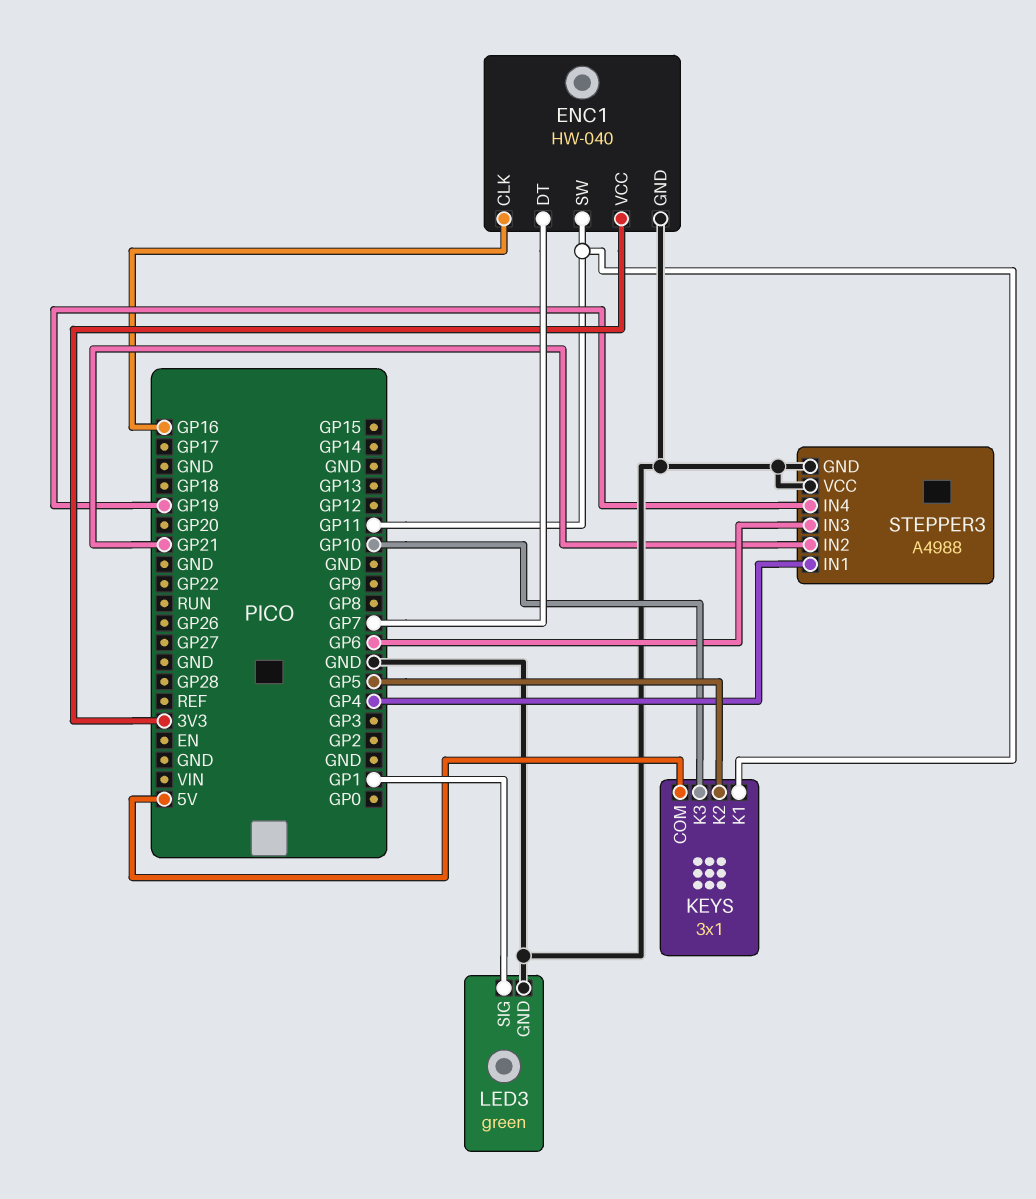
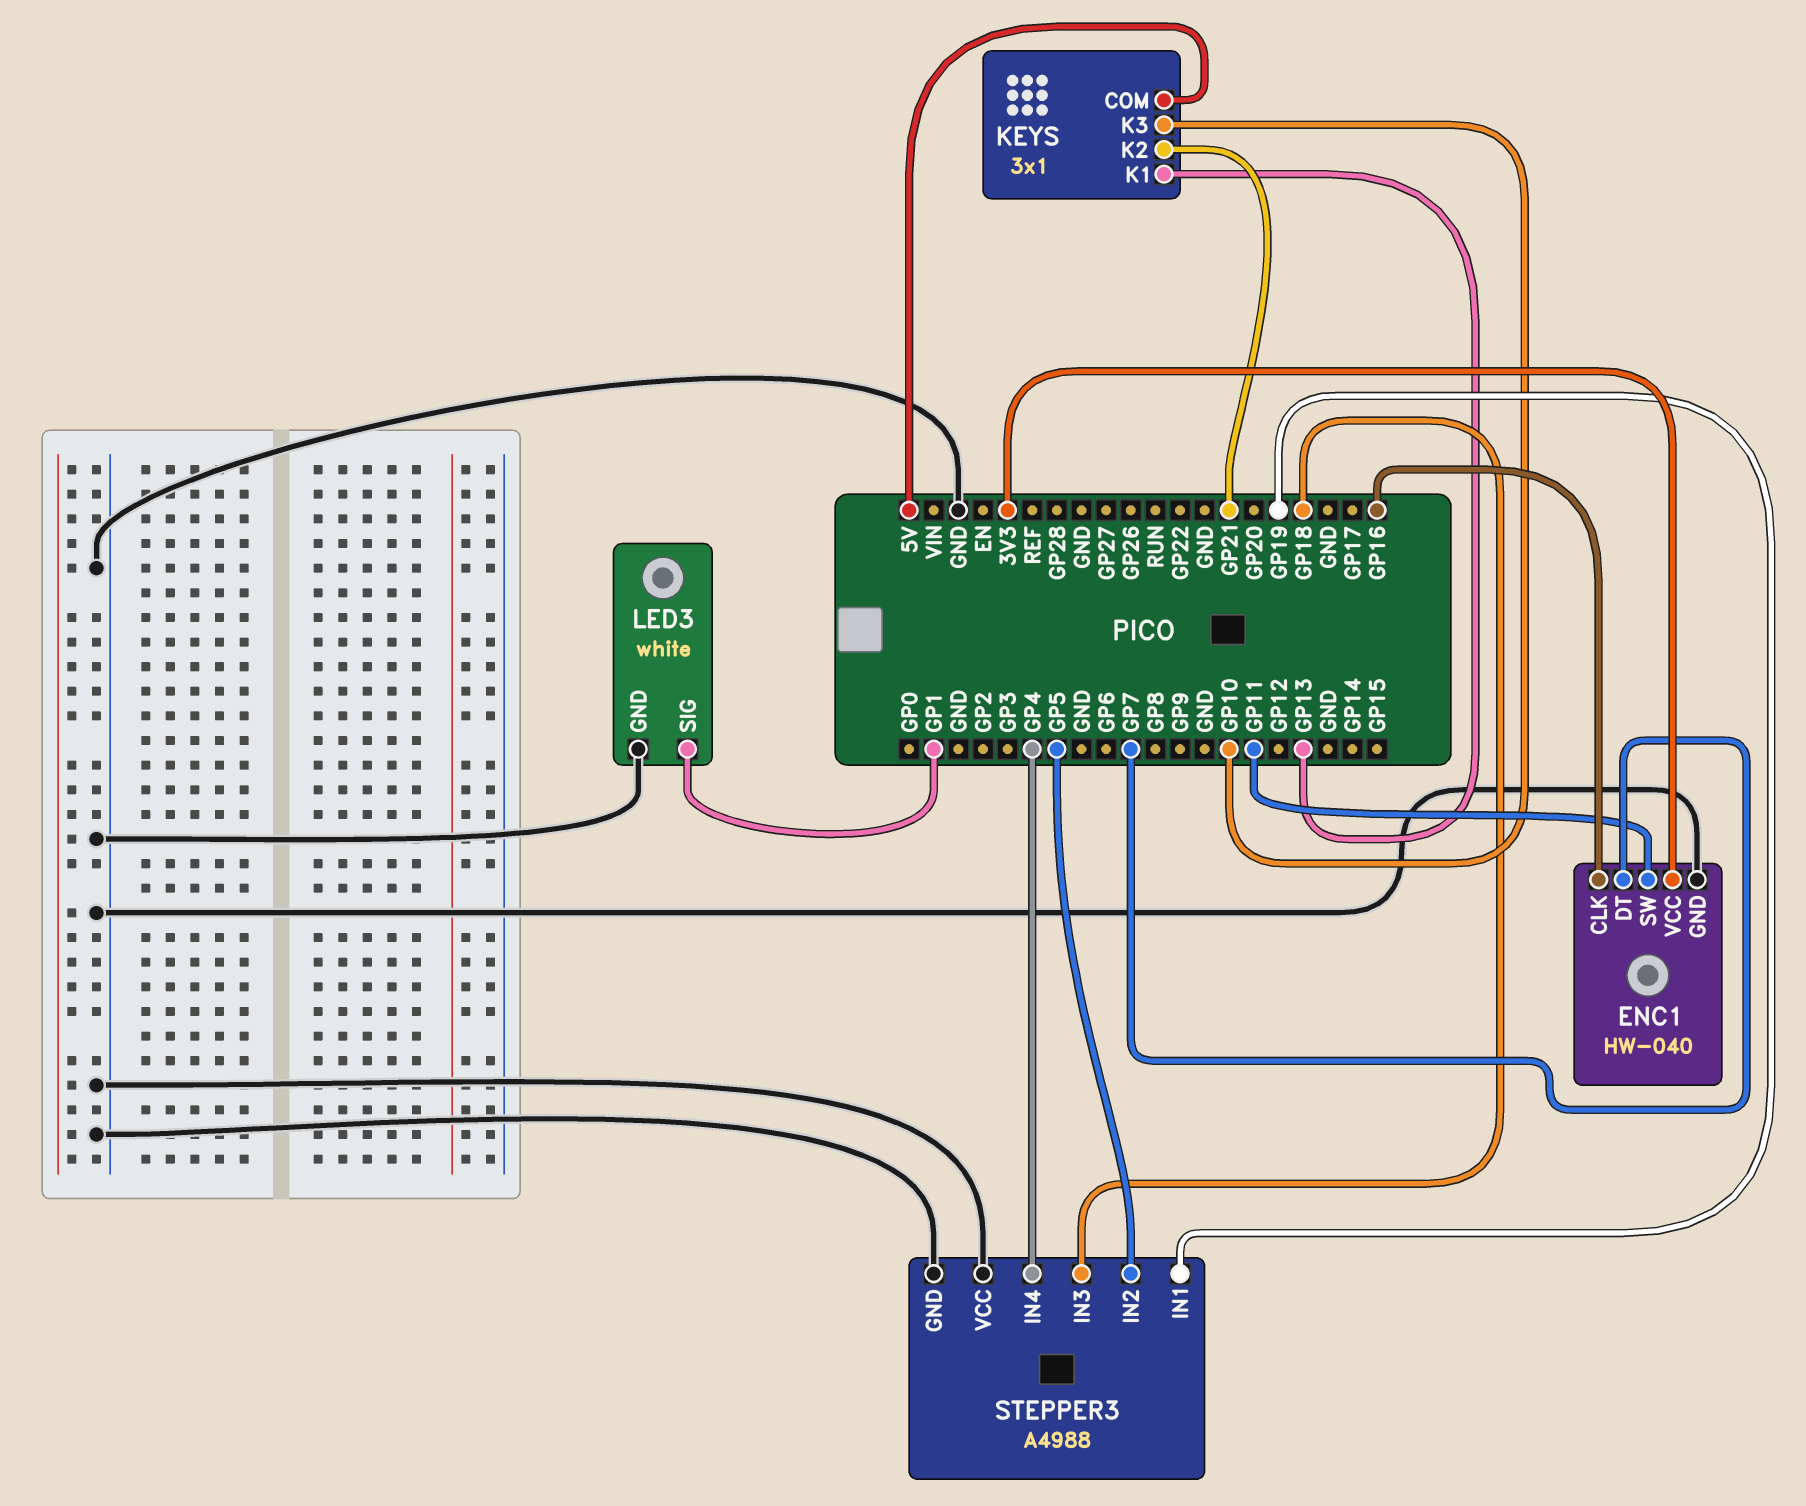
KEYS pin K1: GP11 -> GP13
KEYS pin K2: GP5 -> GP21
LED3: green -> white
STEPPER3 pin IN1: GP4 -> GP19
STEPPER3 pin IN2: GP21 -> GP5
STEPPER3 pin IN3: GP6 -> GP18
STEPPER3 pin IN4: GP19 -> GP4

